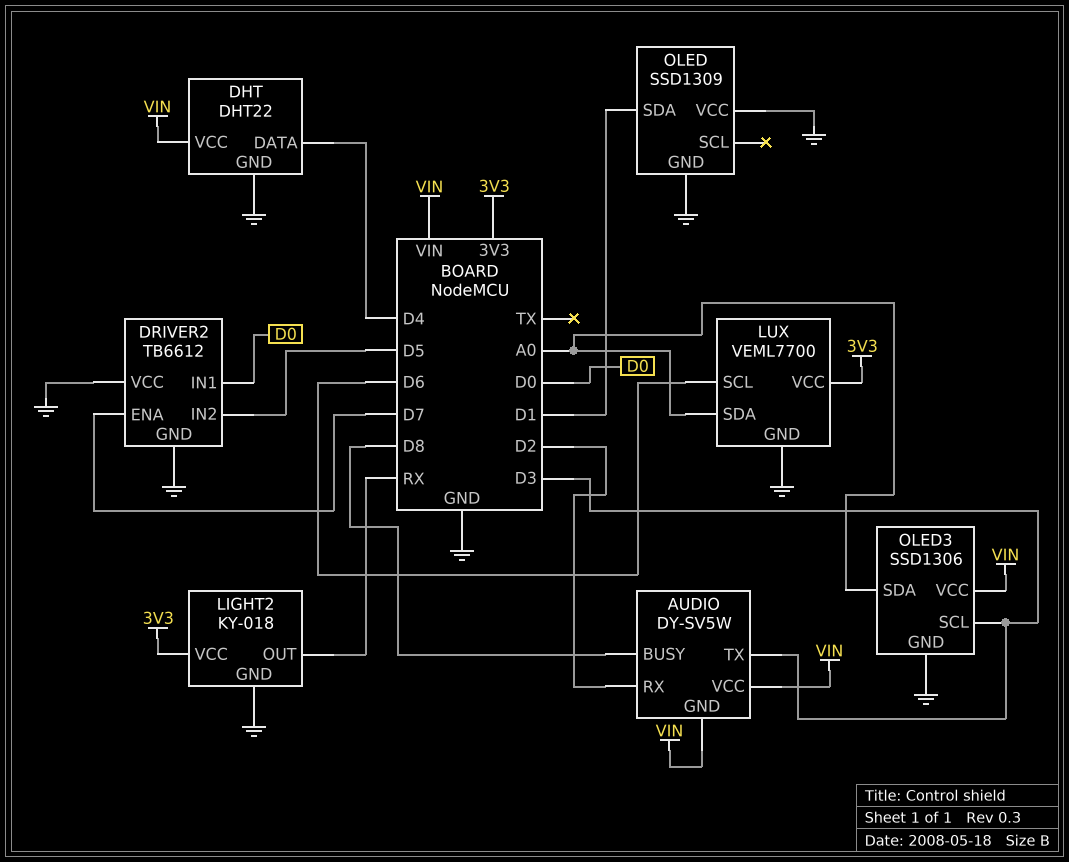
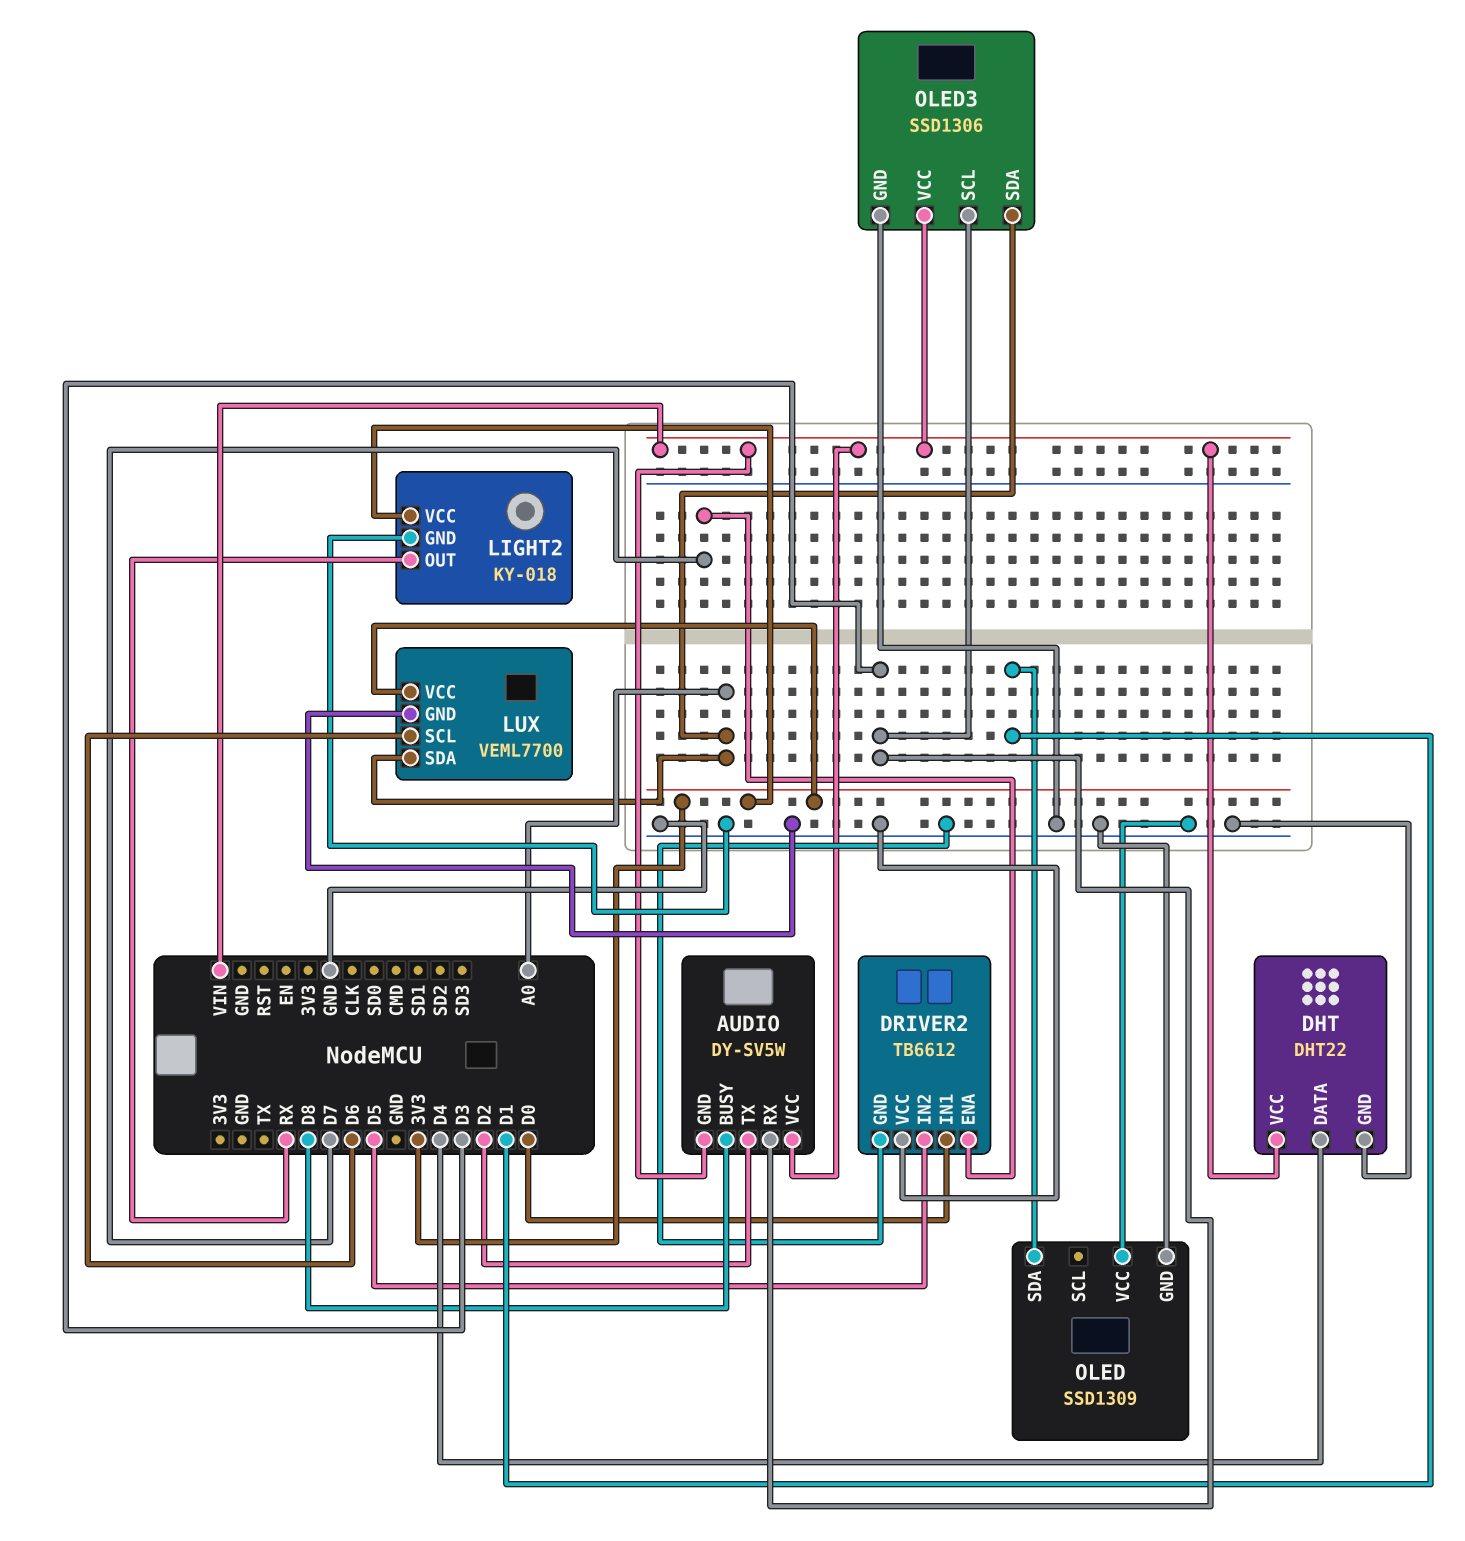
AUDIO pin RX: D2 -> D3
AUDIO pin TX: D3 -> D2

